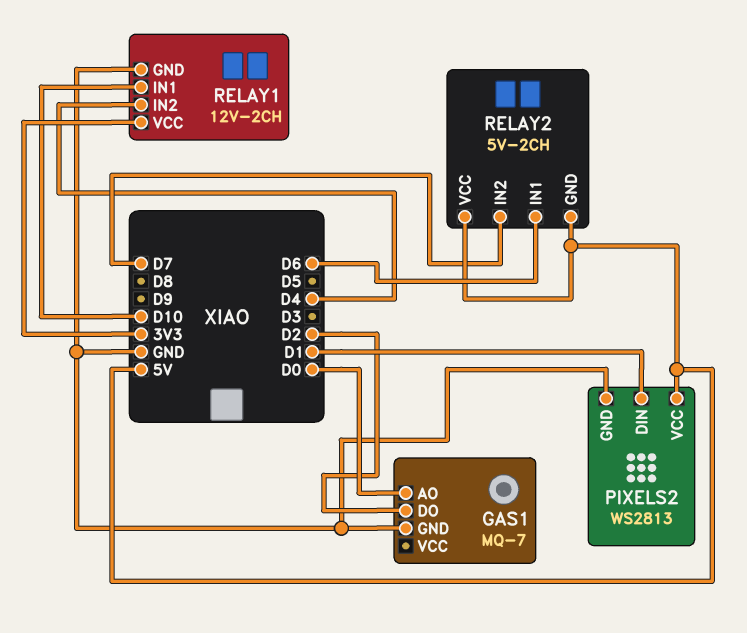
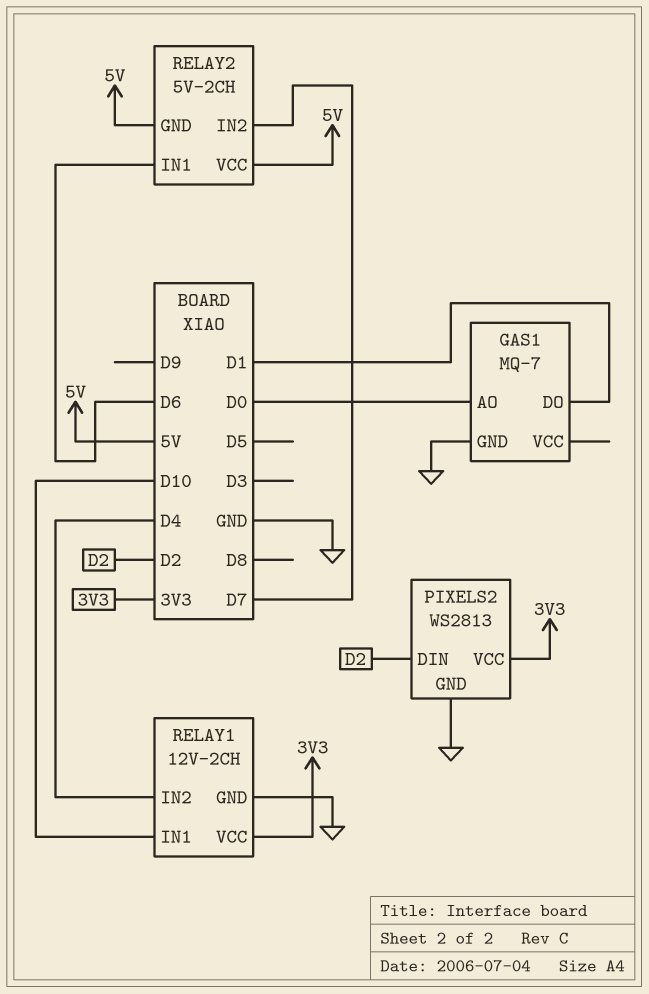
GAS1 pin DO: D2 -> D1
PIXELS2 pin DIN: D1 -> D2
PIXELS2 pin VCC: 5V -> 3V3

